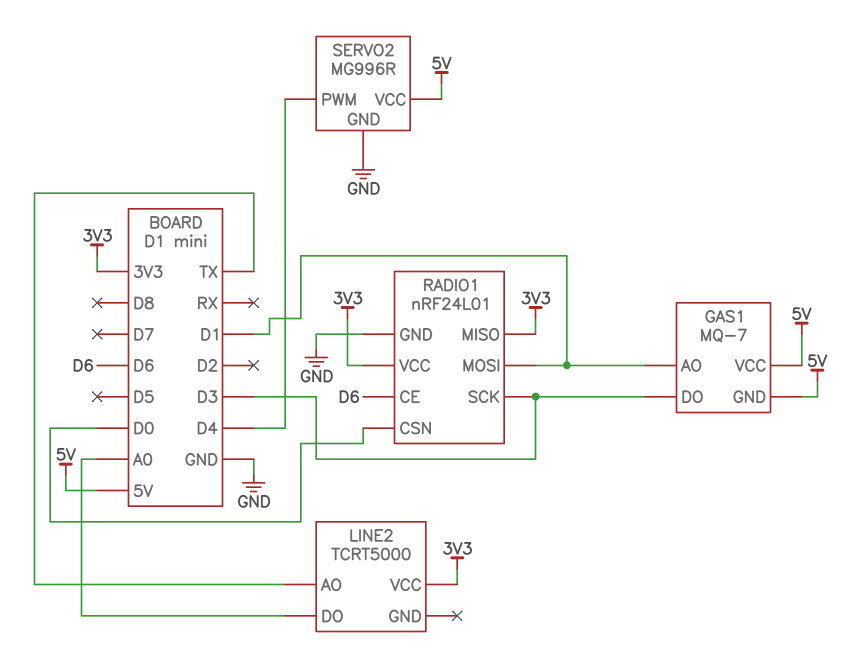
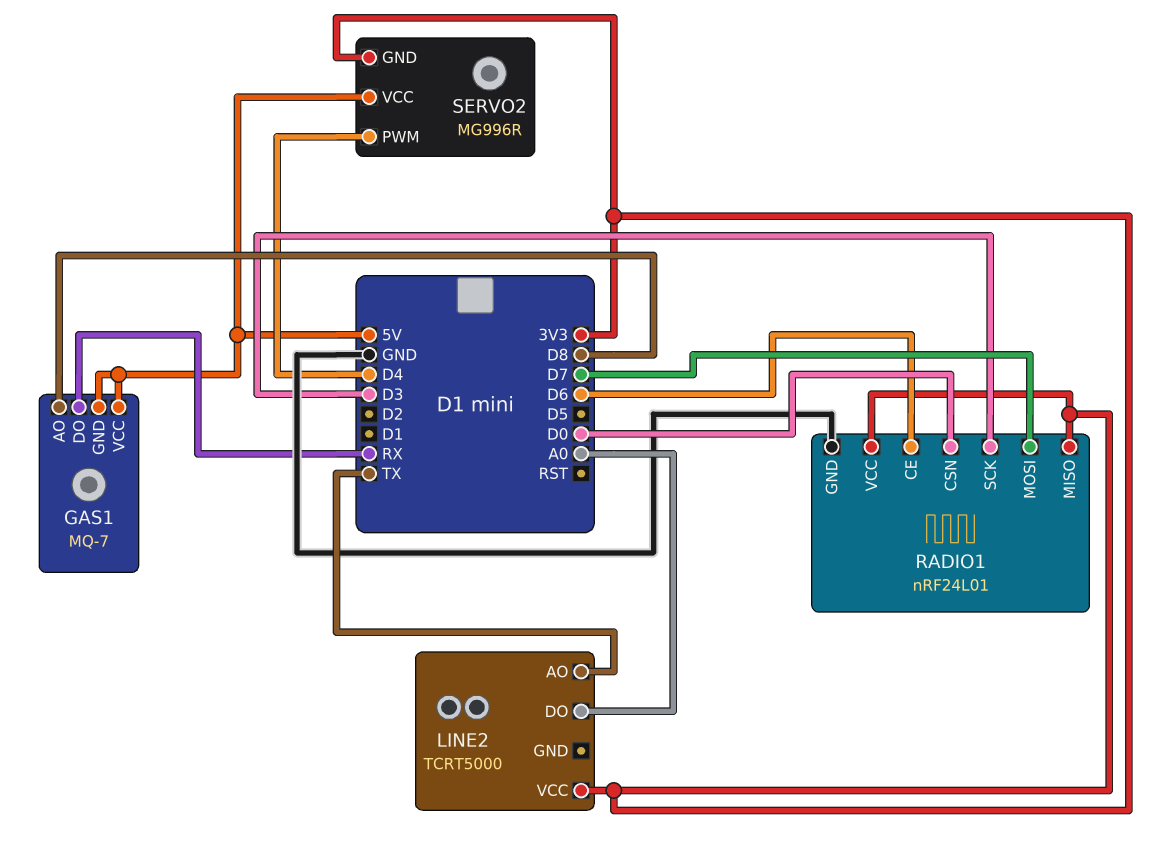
GAS1 pin AO: D1 -> D8
GAS1 pin DO: D3 -> RX
RADIO1 pin MOSI: D1 -> D7
SERVO2 pin GND: GND -> 3V3

